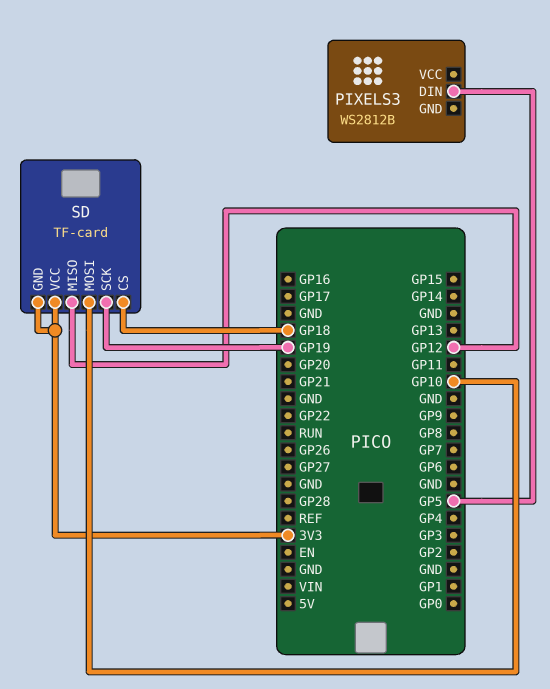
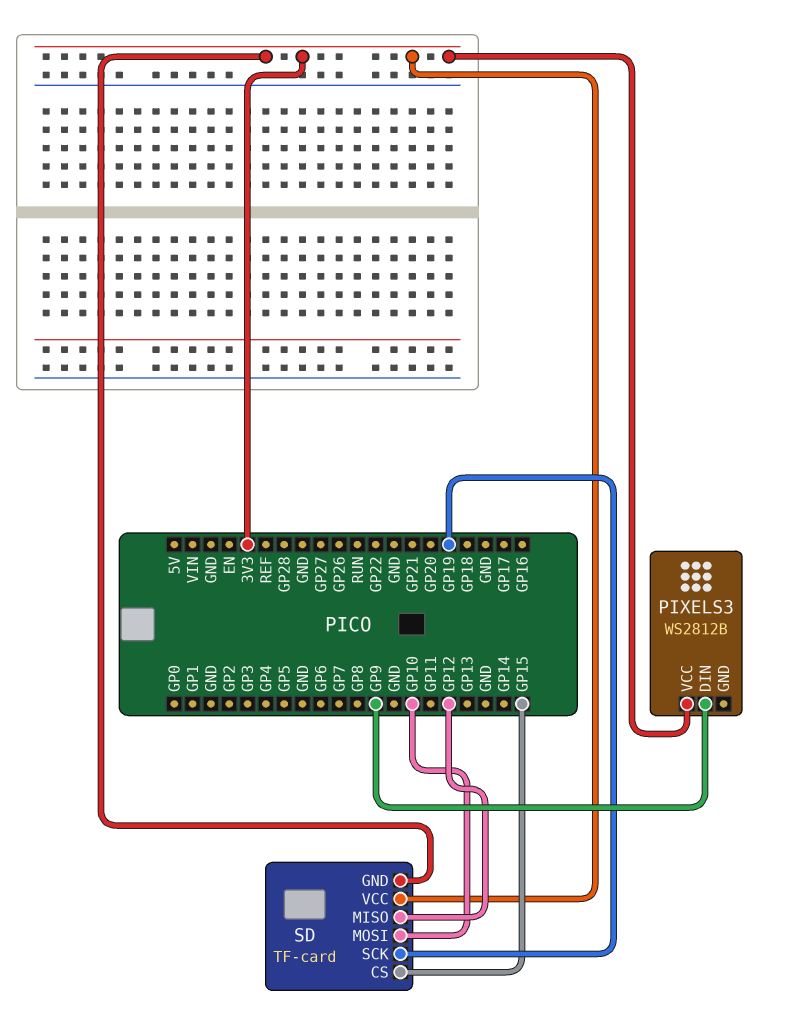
PIXELS3 pin DIN: GP5 -> GP9
PIXELS3 pin VCC: none -> 3V3
SD pin CS: GP18 -> GP15

